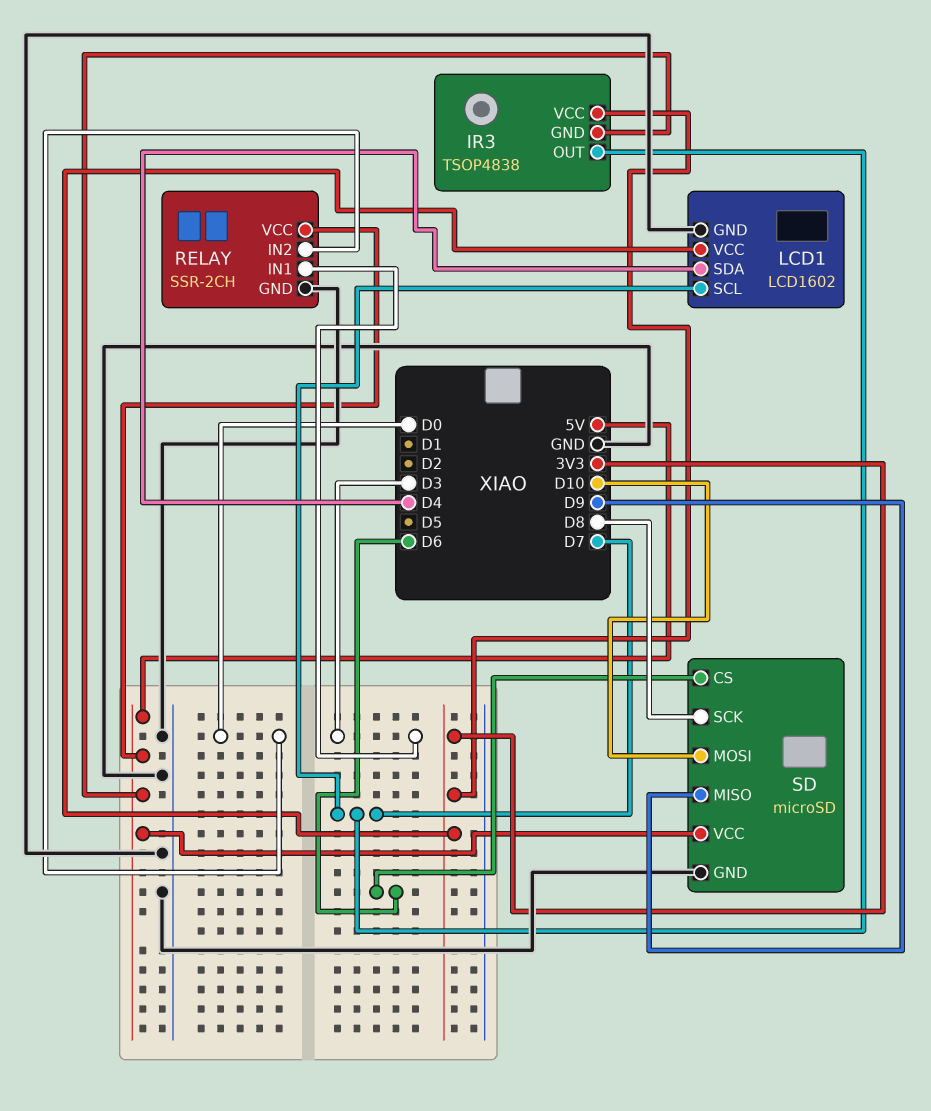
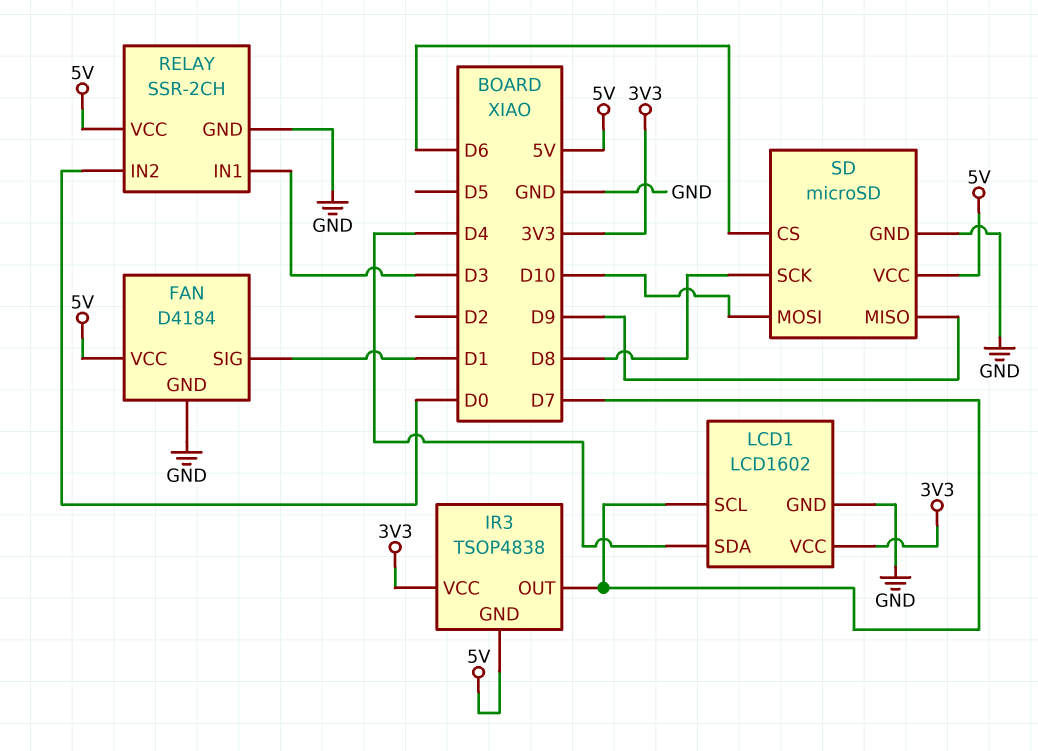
FAN: none -> D4184
FAN pin GND: none -> GND
FAN pin SIG: none -> D1
FAN pin VCC: none -> 5V

